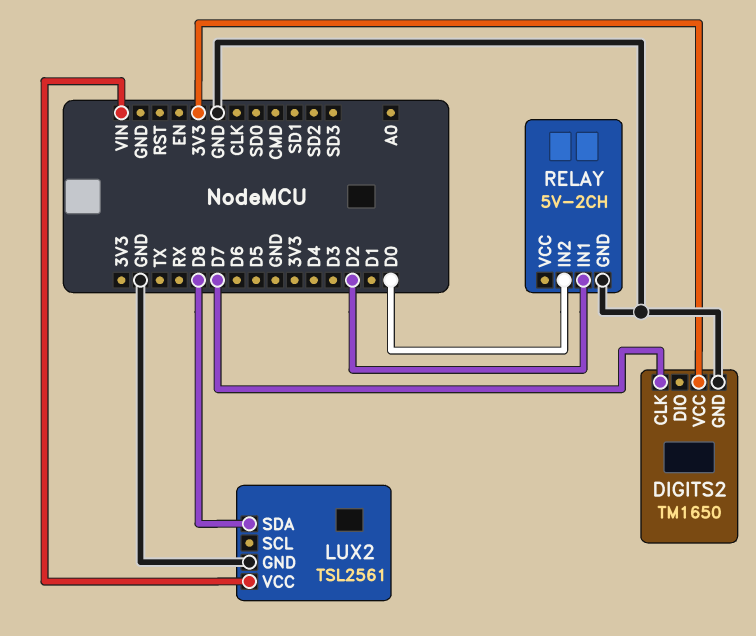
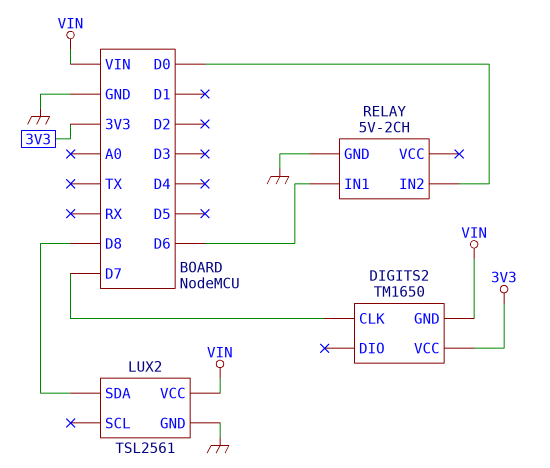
DIGITS2 pin GND: GND -> VIN
RELAY pin IN1: D2 -> D6

